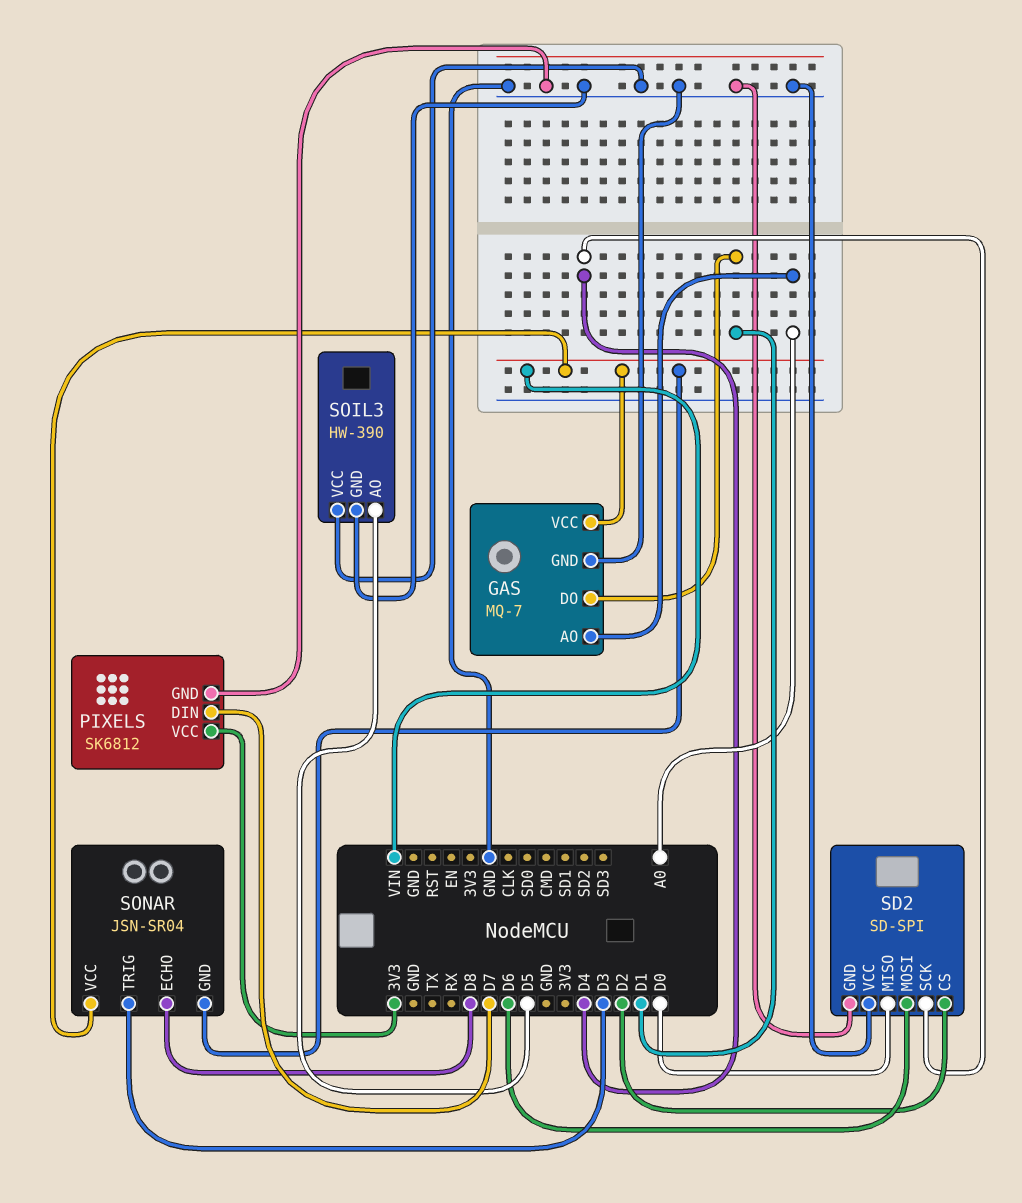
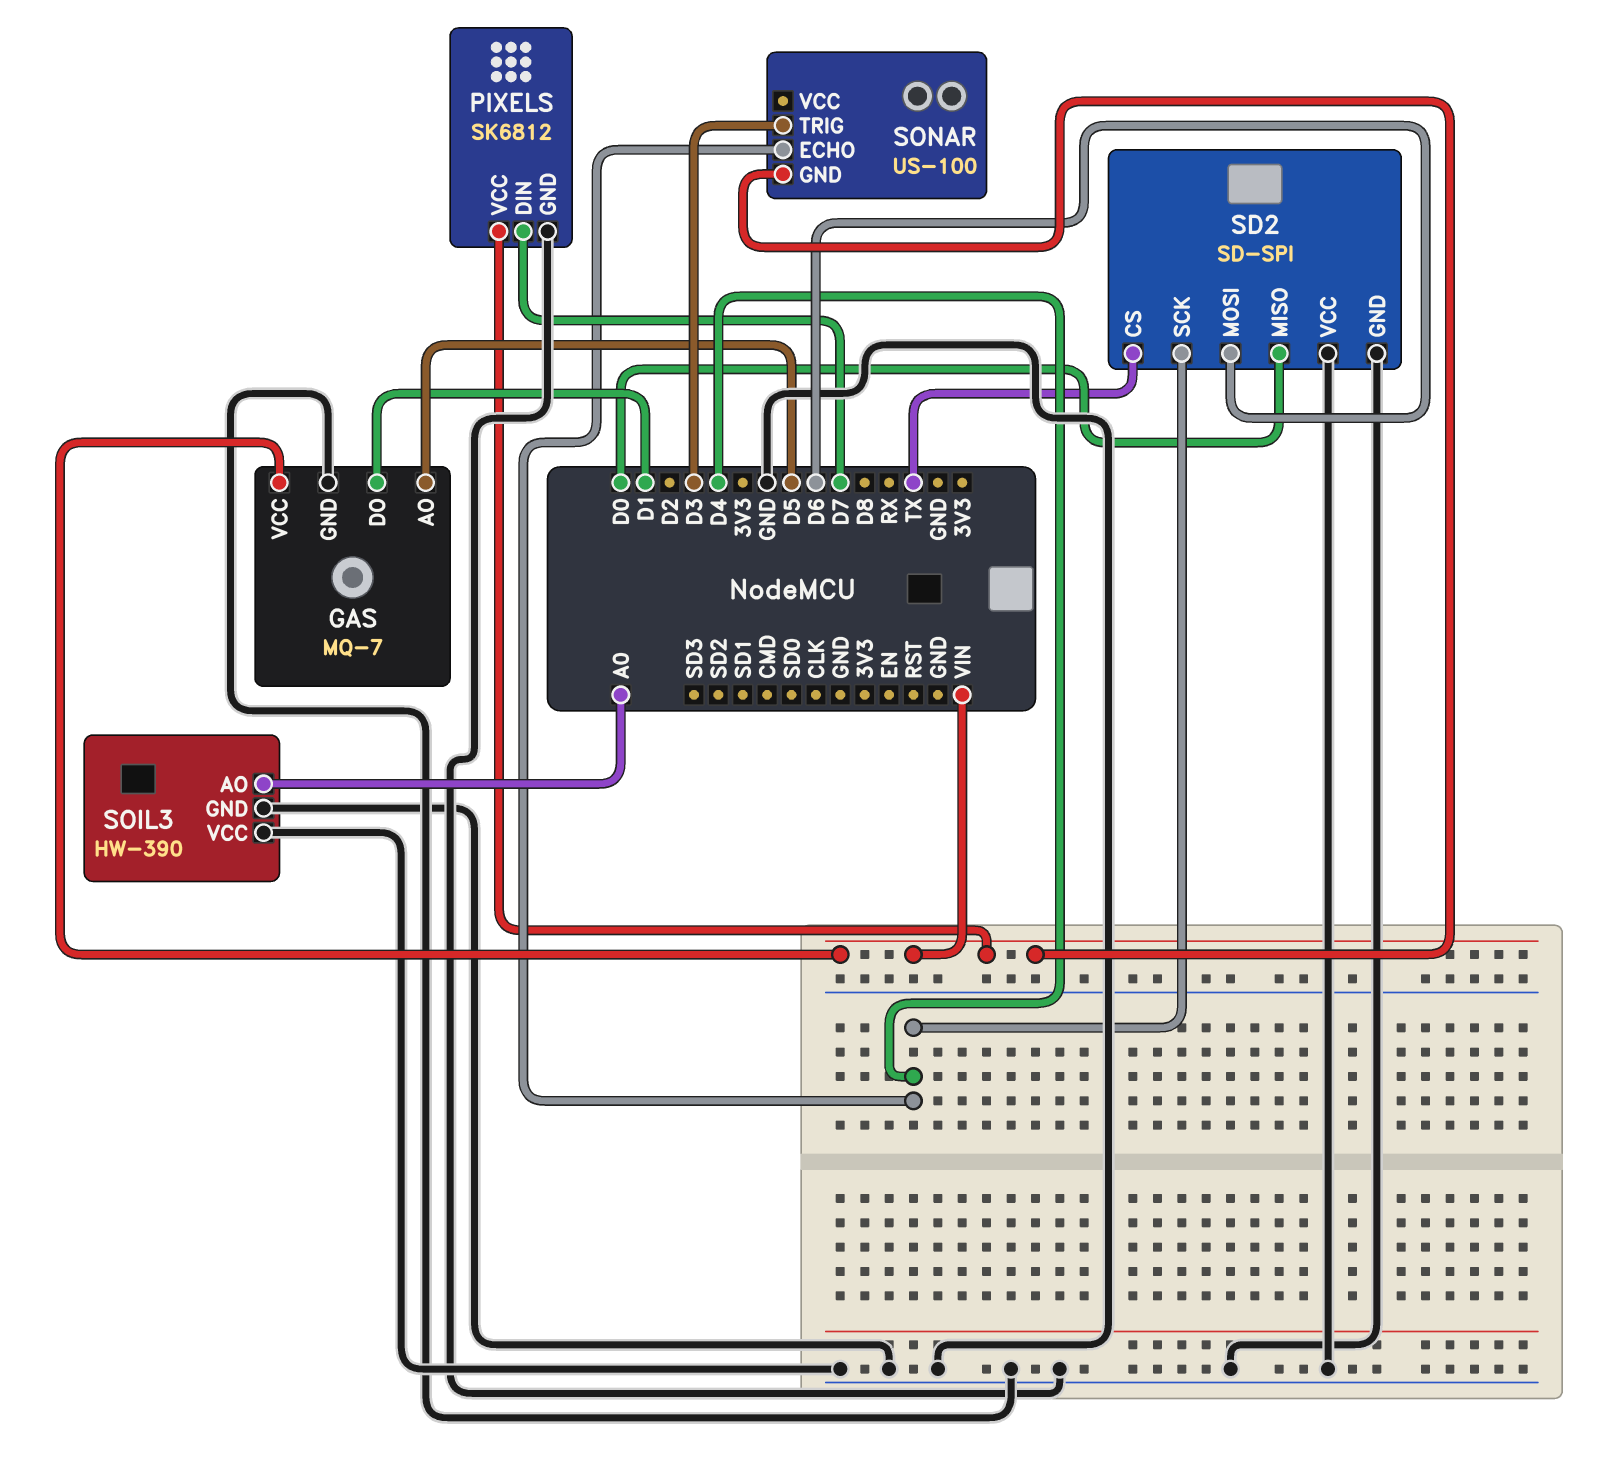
GAS pin AO: A0 -> D5
PIXELS pin VCC: 3V3 -> VIN
SD2 pin CS: D2 -> TX
SOIL3 pin AO: D5 -> A0
SONAR: JSN-SR04 -> US-100
SONAR pin ECHO: D8 -> D4
SONAR pin VCC: VIN -> none

